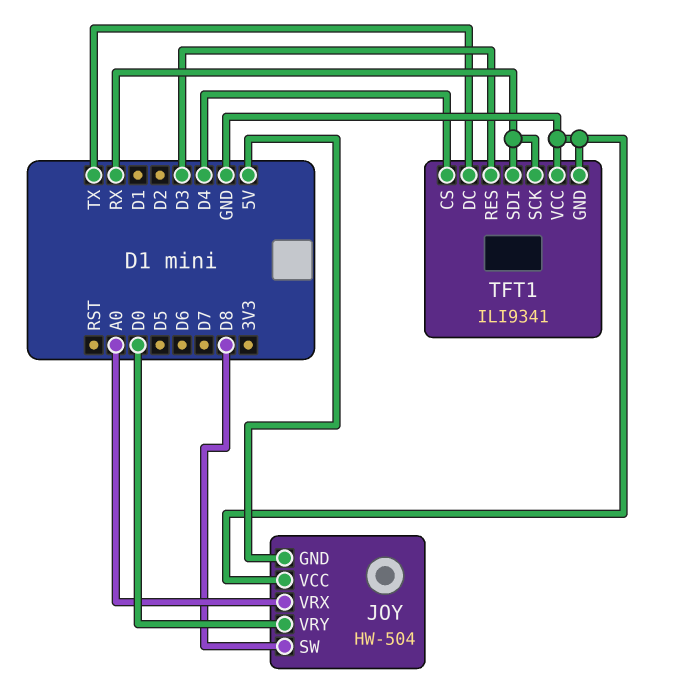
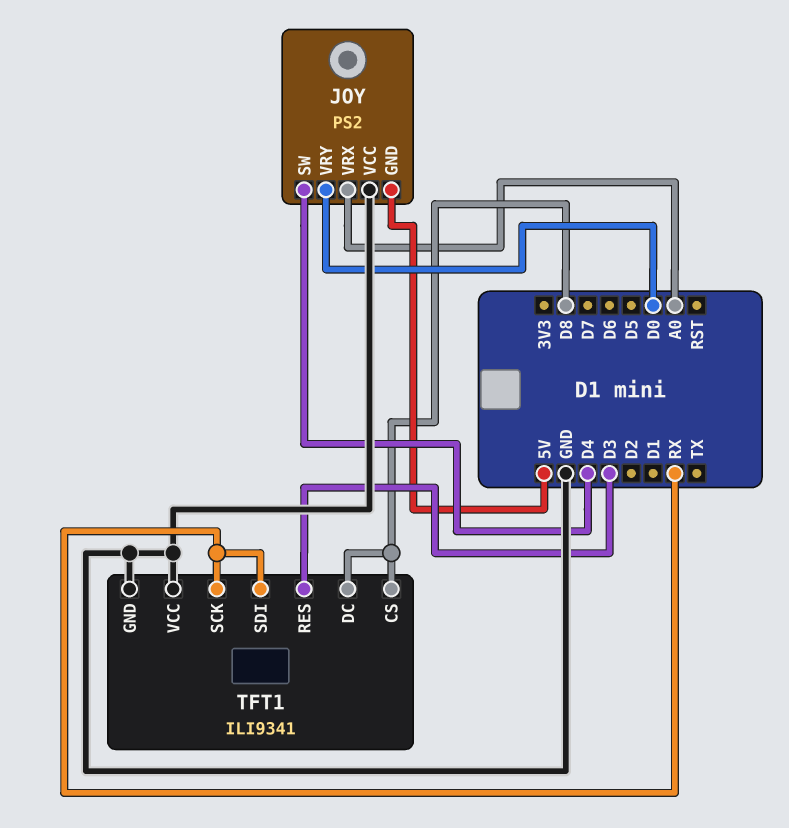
JOY: HW-504 -> PS2
JOY pin SW: D8 -> D4
TFT1 pin CS: D4 -> D8
TFT1 pin DC: TX -> D8

